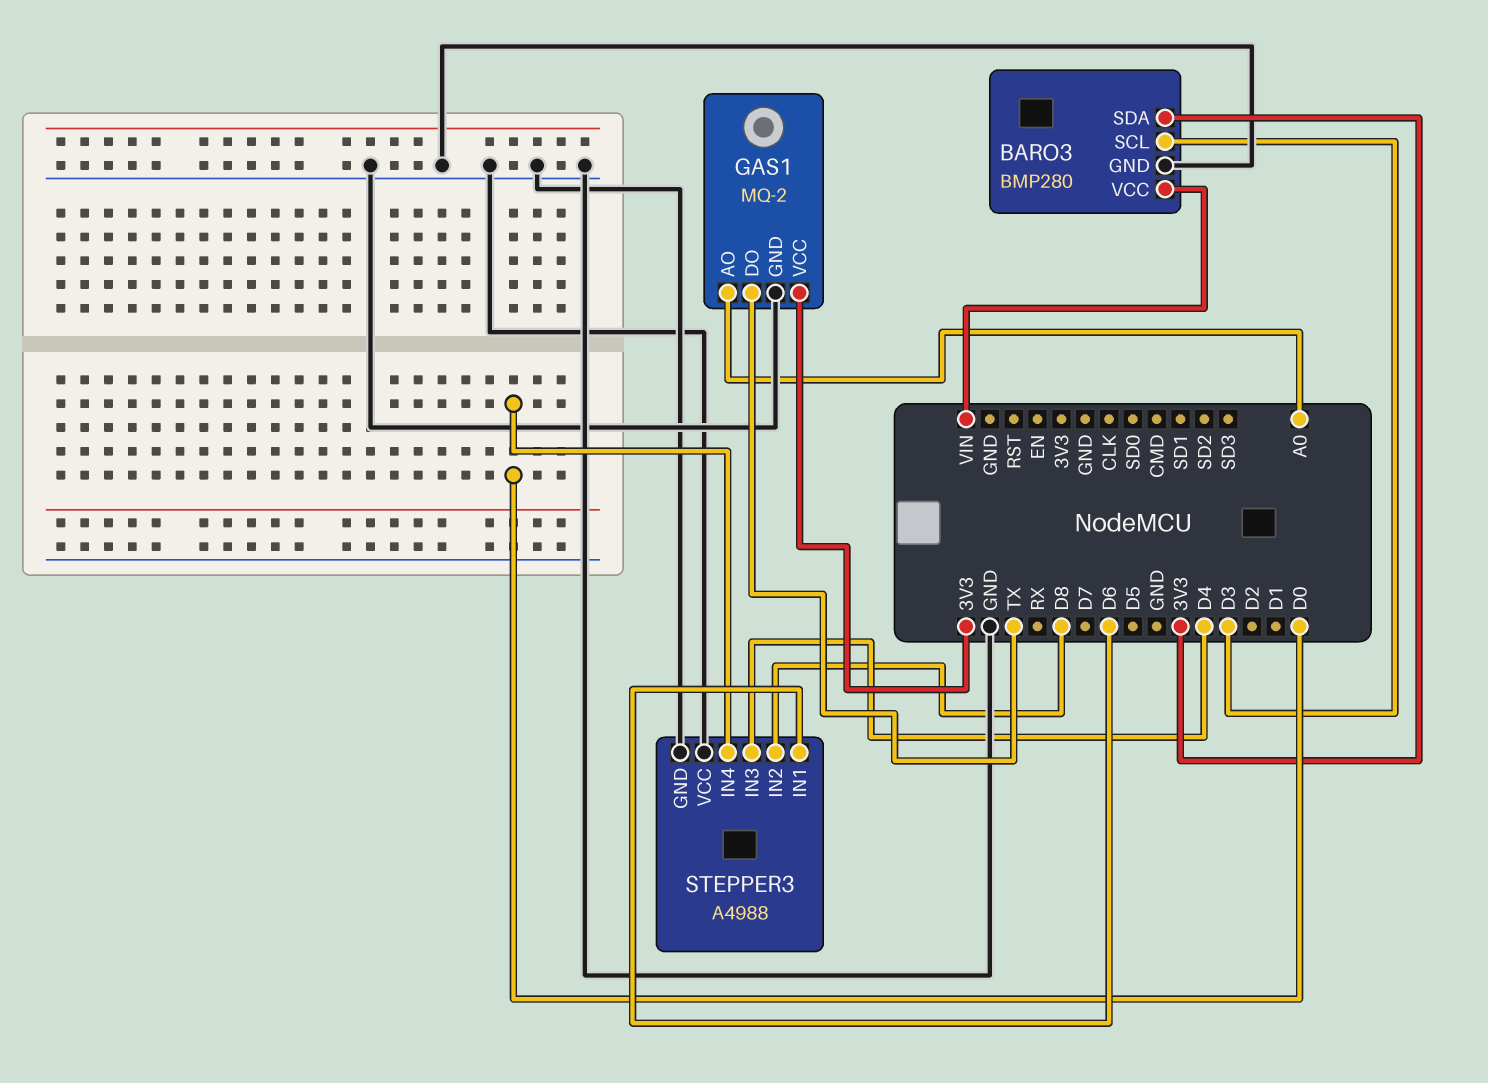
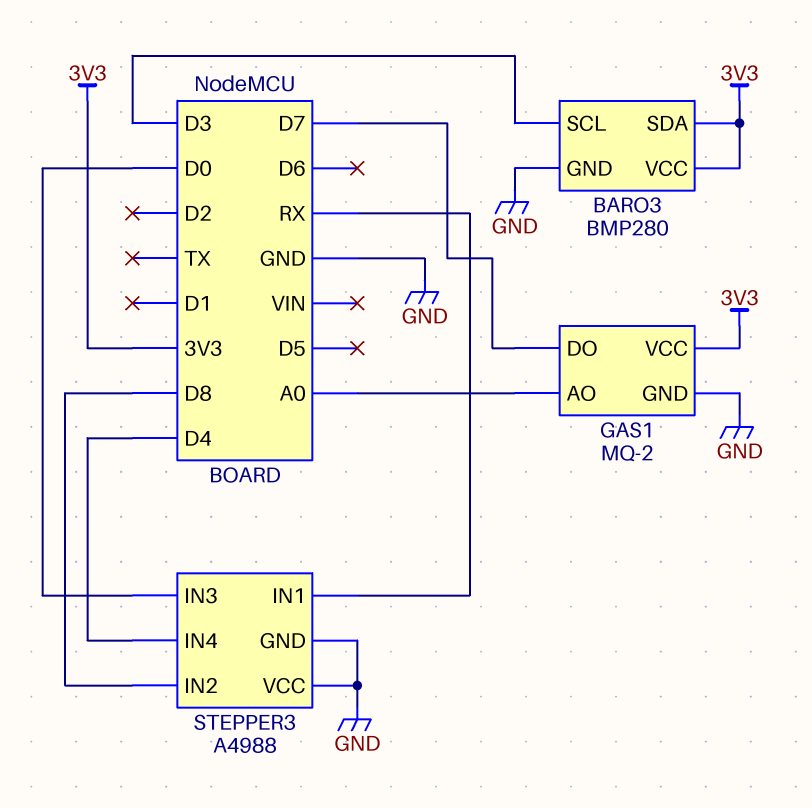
BARO3 pin VCC: VIN -> 3V3
GAS1 pin DO: TX -> D7
STEPPER3 pin IN1: D6 -> RX
STEPPER3 pin IN3: D4 -> D0
STEPPER3 pin IN4: D0 -> D4

